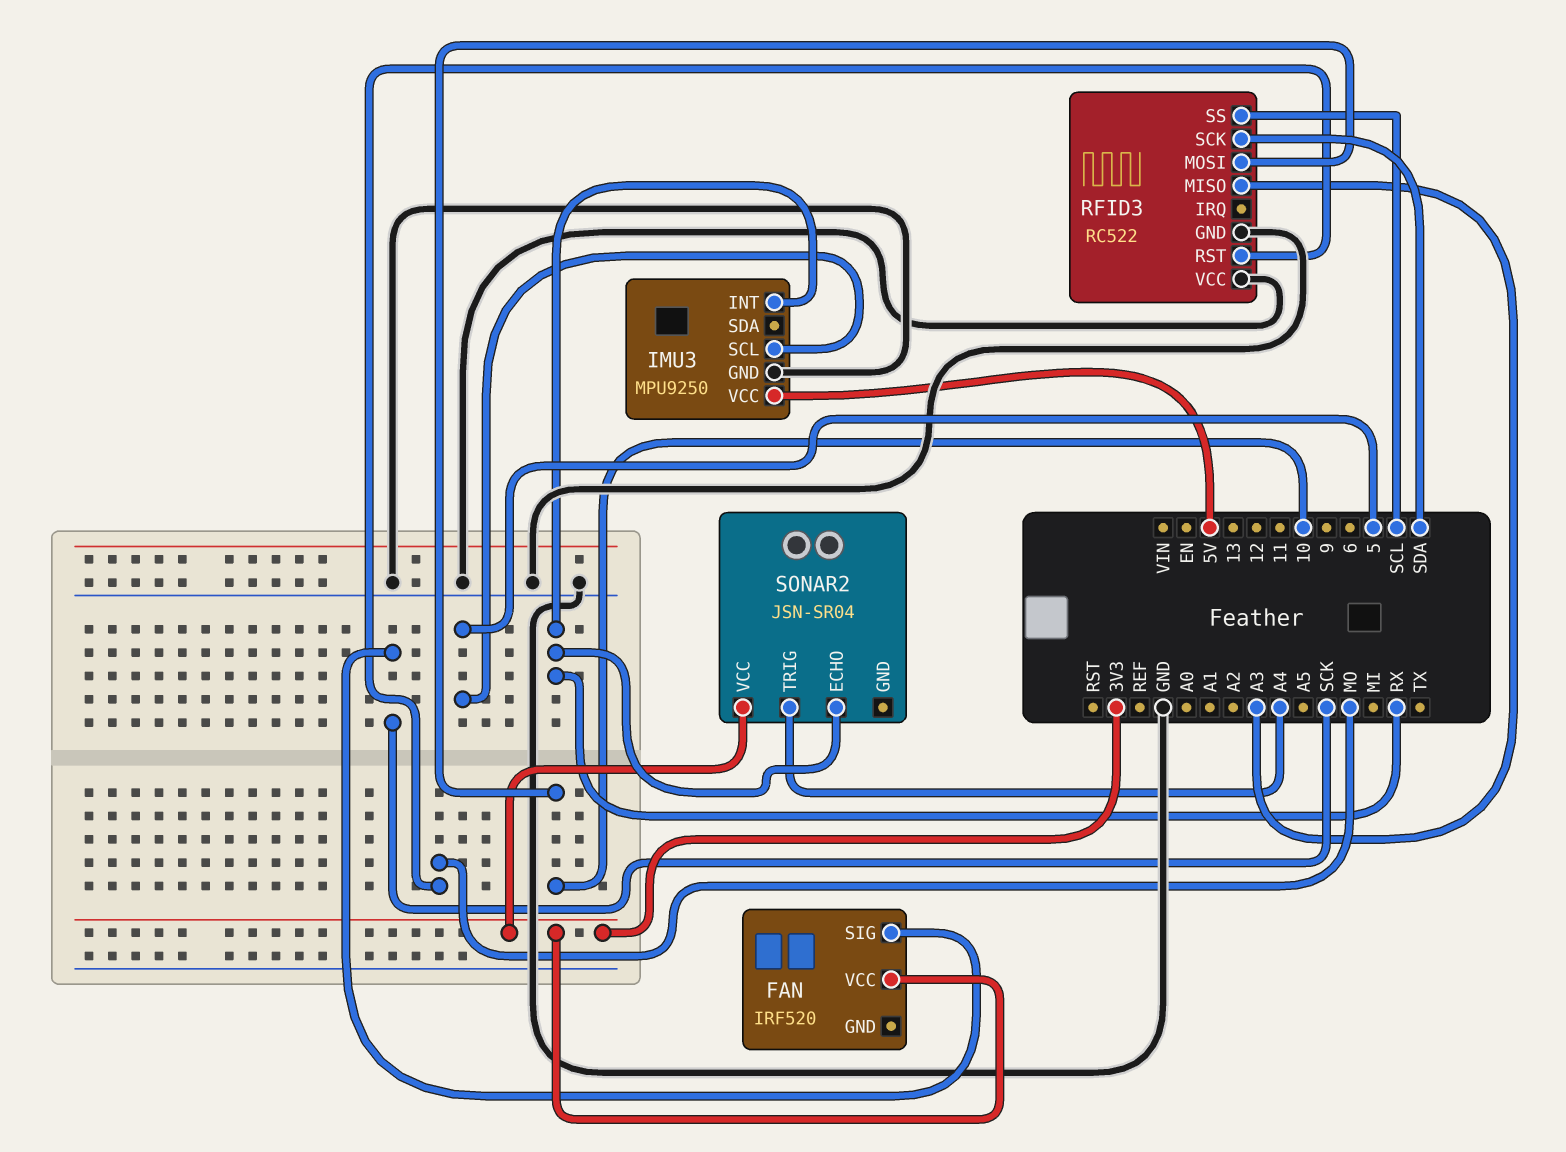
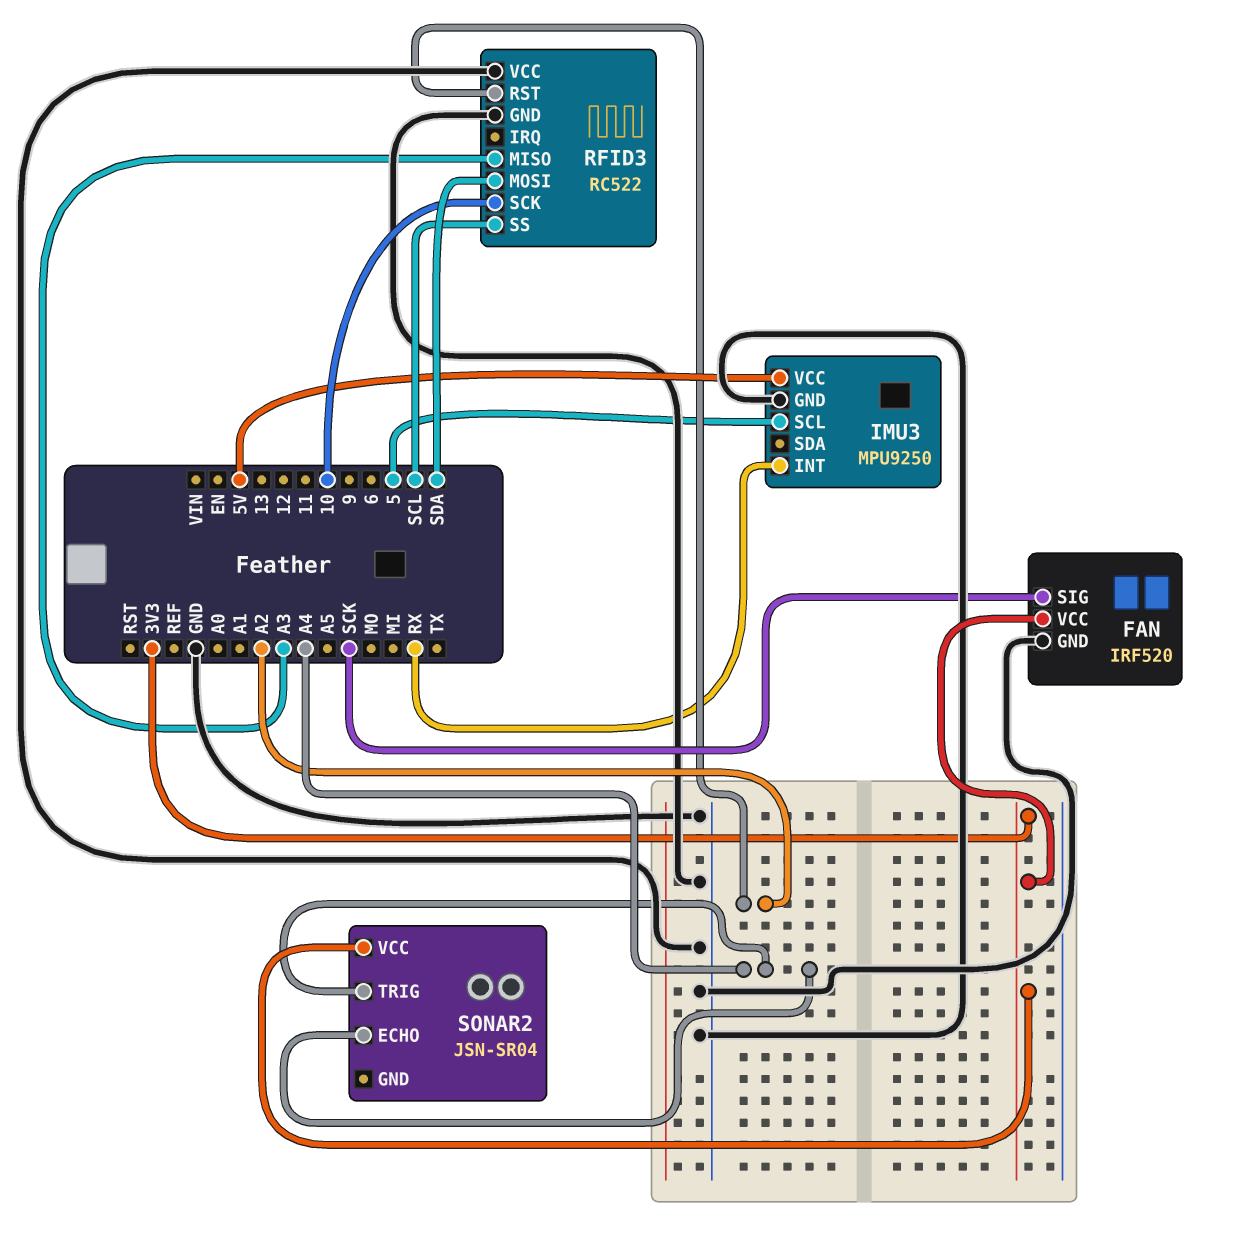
FAN pin GND: none -> GND
RFID3 pin MOSI: 10 -> SDA
RFID3 pin RST: MO -> A2
RFID3 pin SCK: SDA -> 10
SONAR2 pin ECHO: RX -> A4

